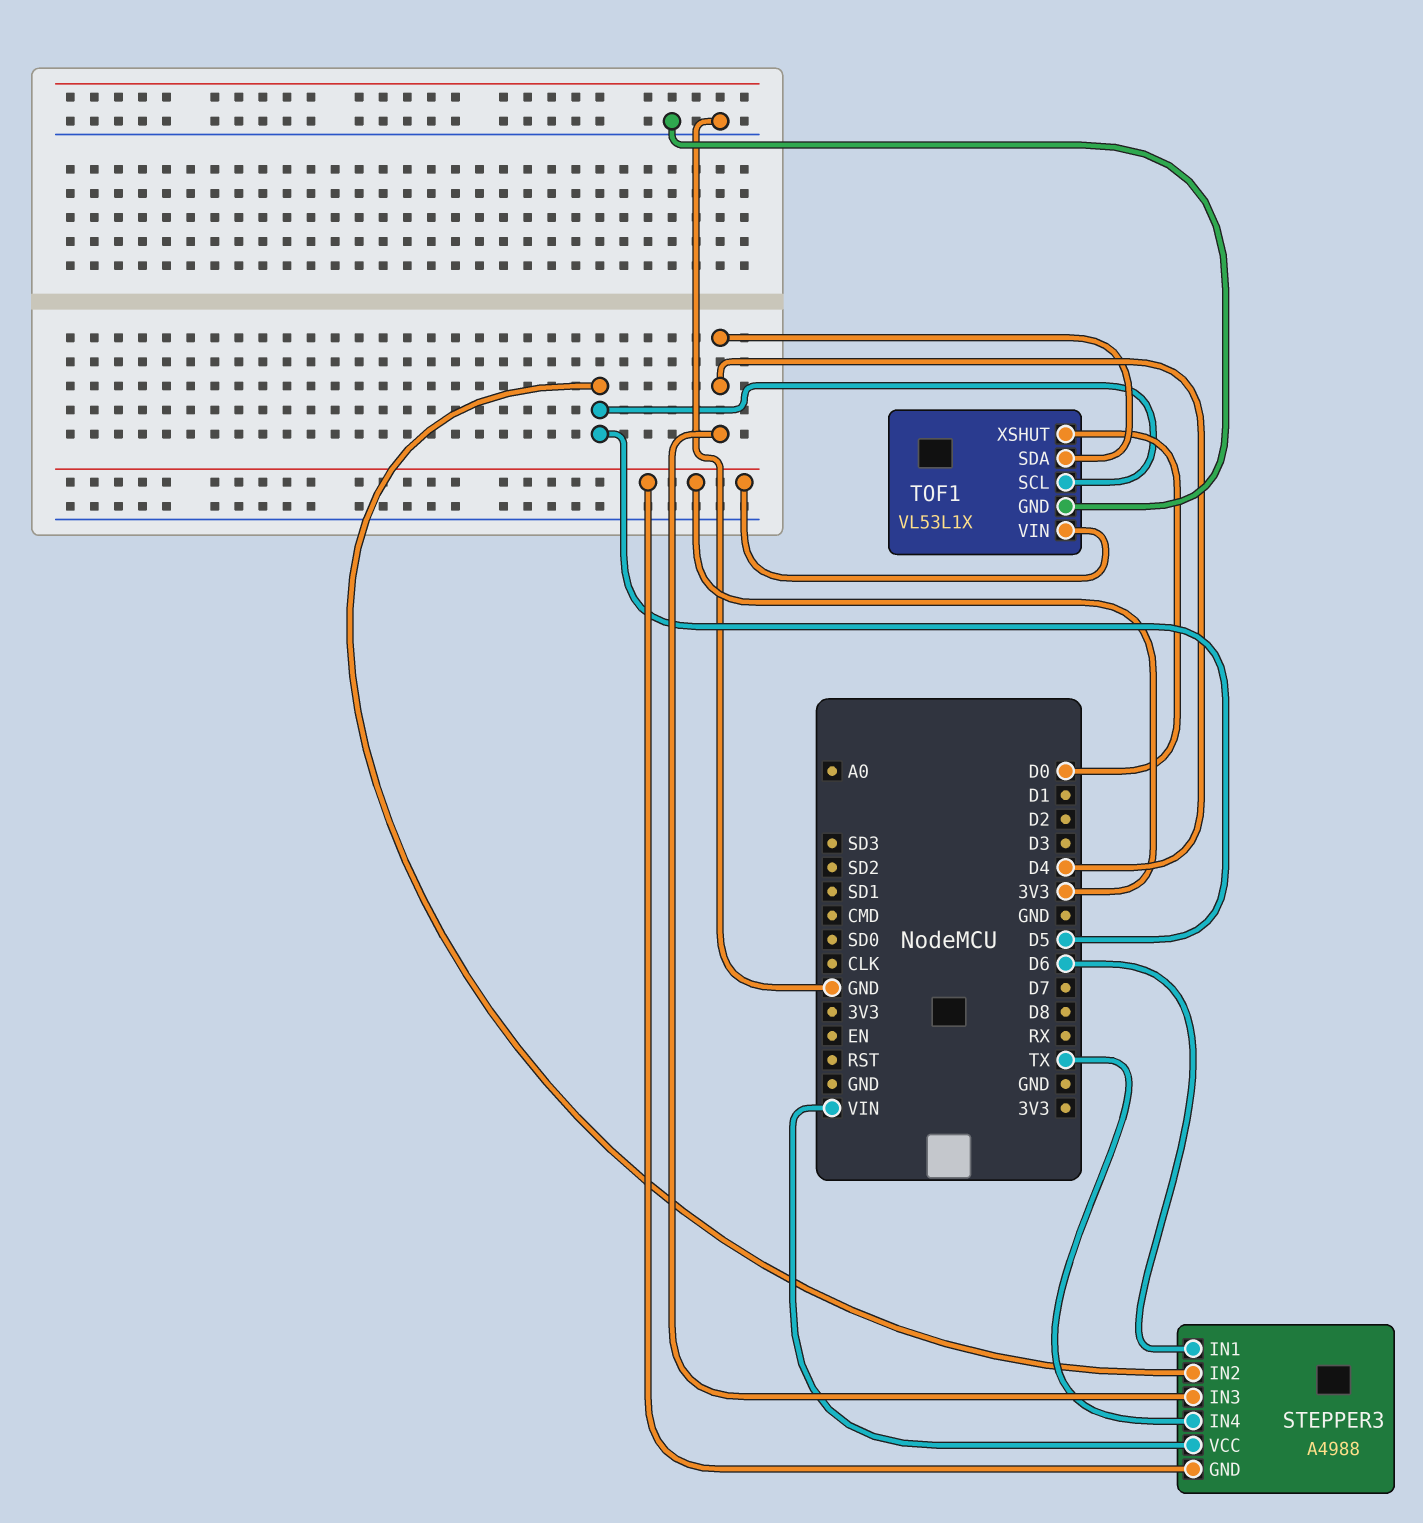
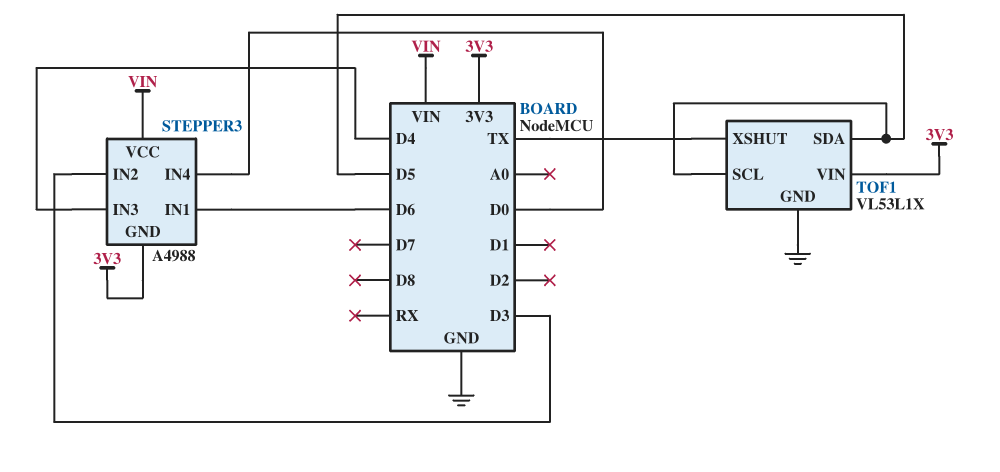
STEPPER3 pin IN2: D5 -> D3
STEPPER3 pin IN4: TX -> D0
TOF1 pin SDA: D4 -> D5
TOF1 pin XSHUT: D0 -> TX

